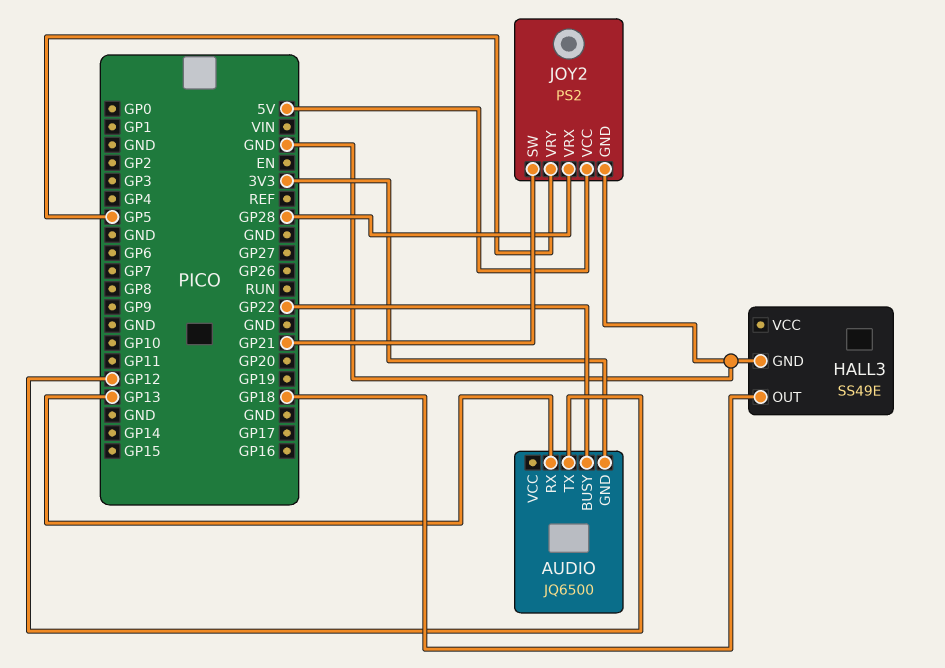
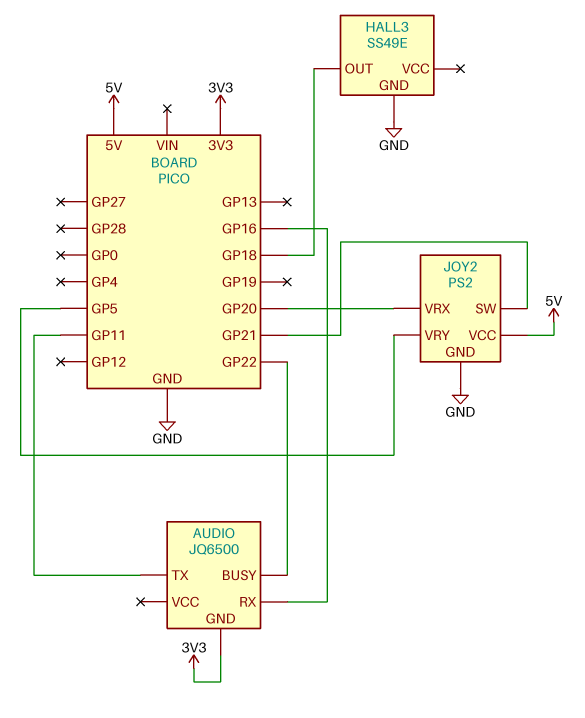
AUDIO pin RX: GP13 -> GP16
AUDIO pin TX: GP12 -> GP11
JOY2 pin VRX: GP28 -> GP20

